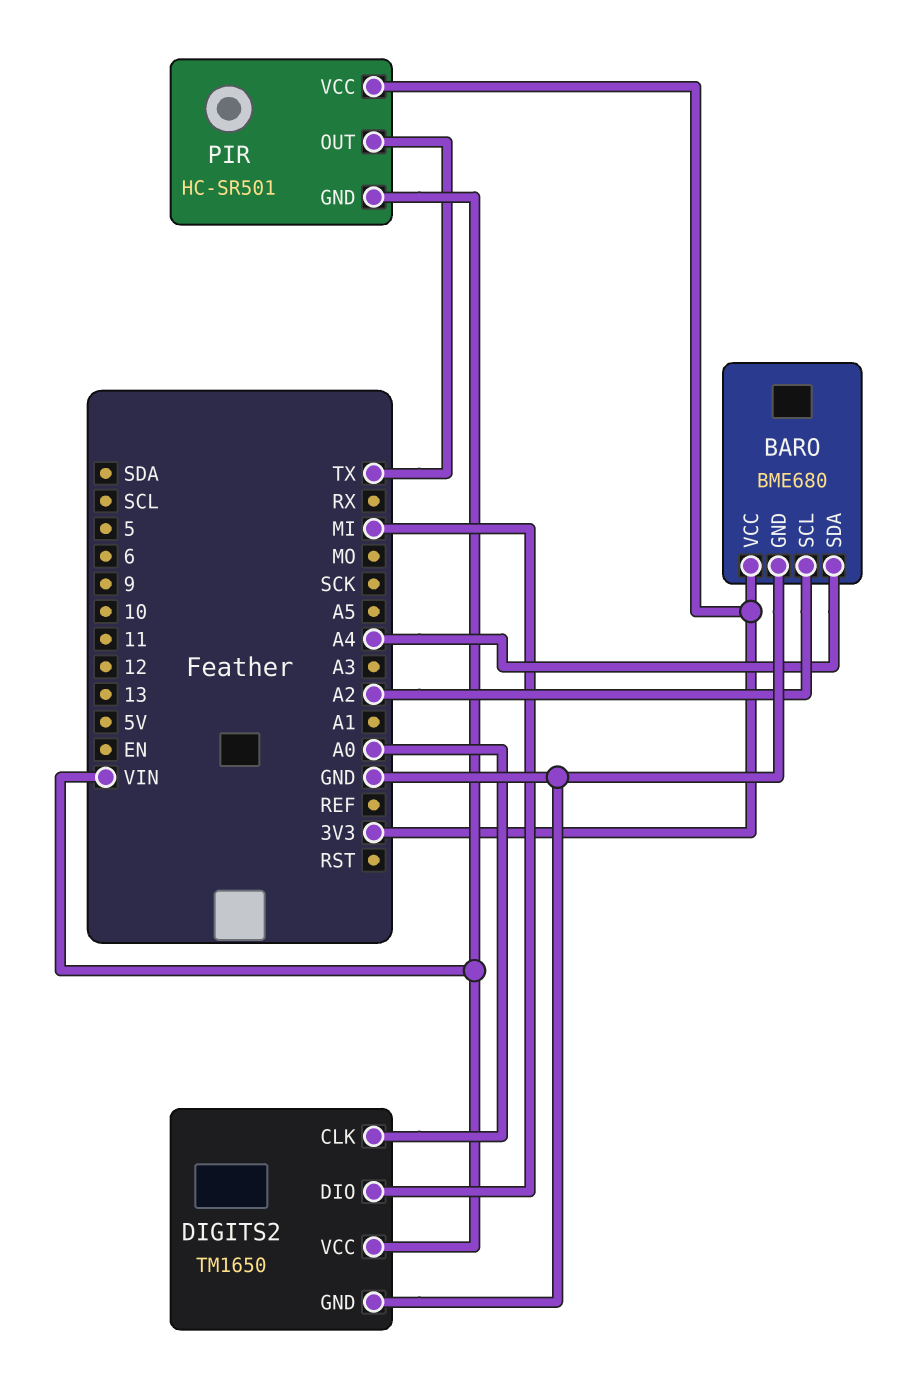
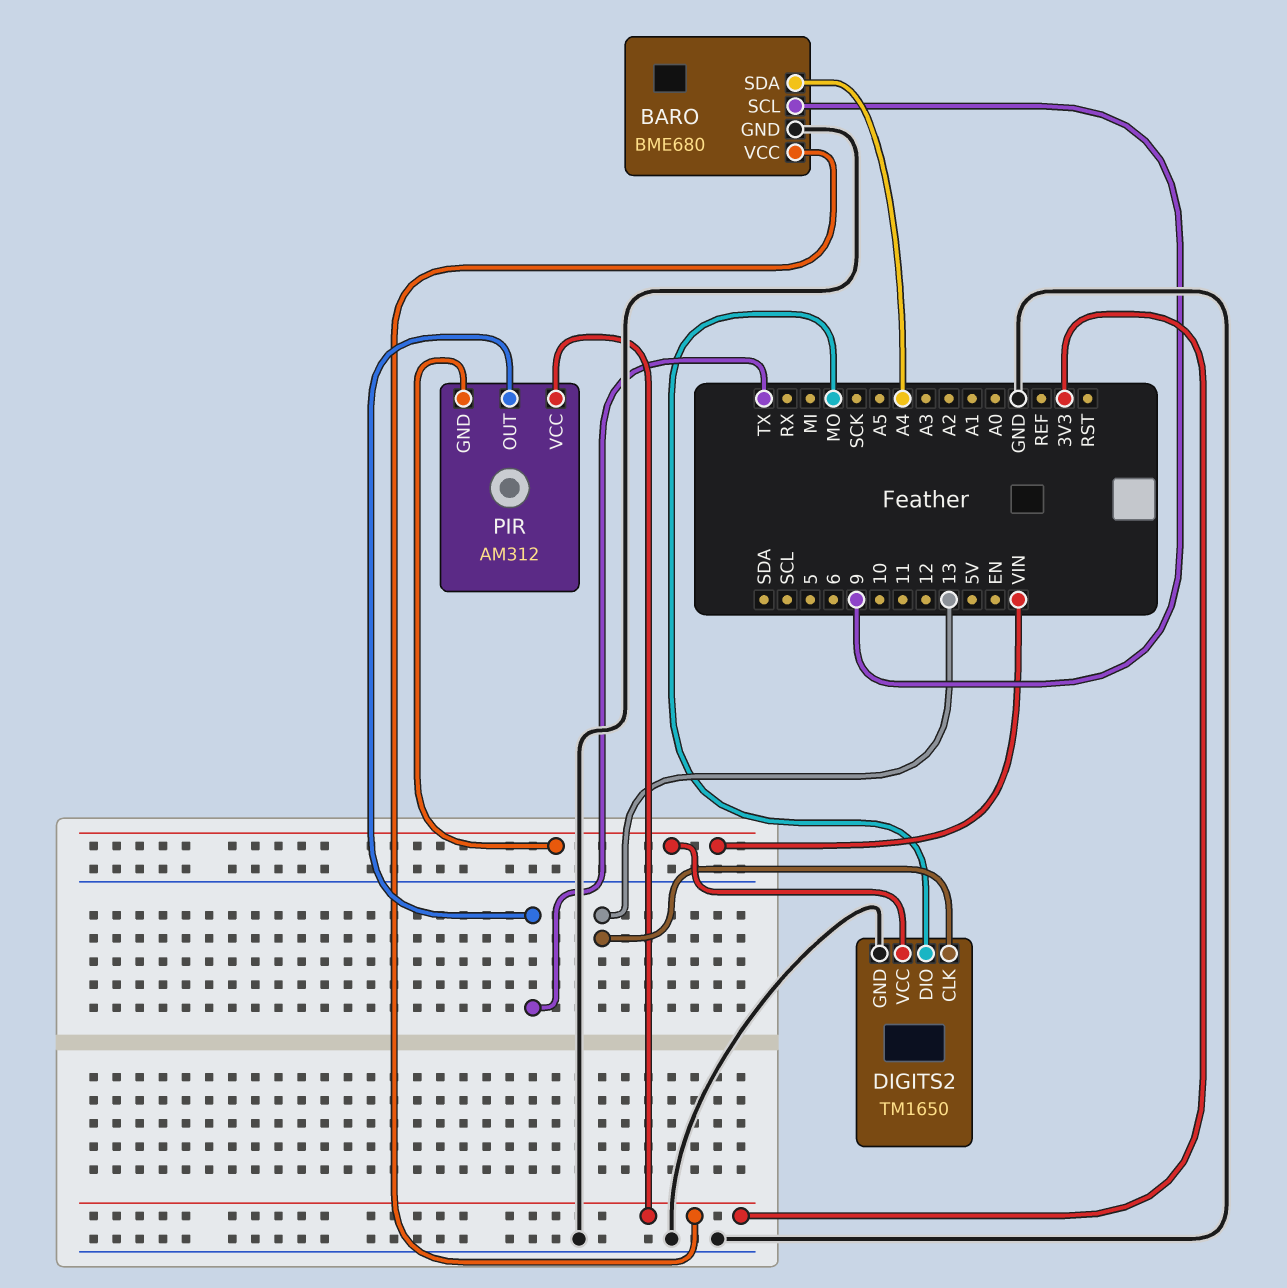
BARO pin SCL: A2 -> 9
DIGITS2 pin CLK: A0 -> 13
DIGITS2 pin DIO: MI -> MO
PIR: HC-SR501 -> AM312

